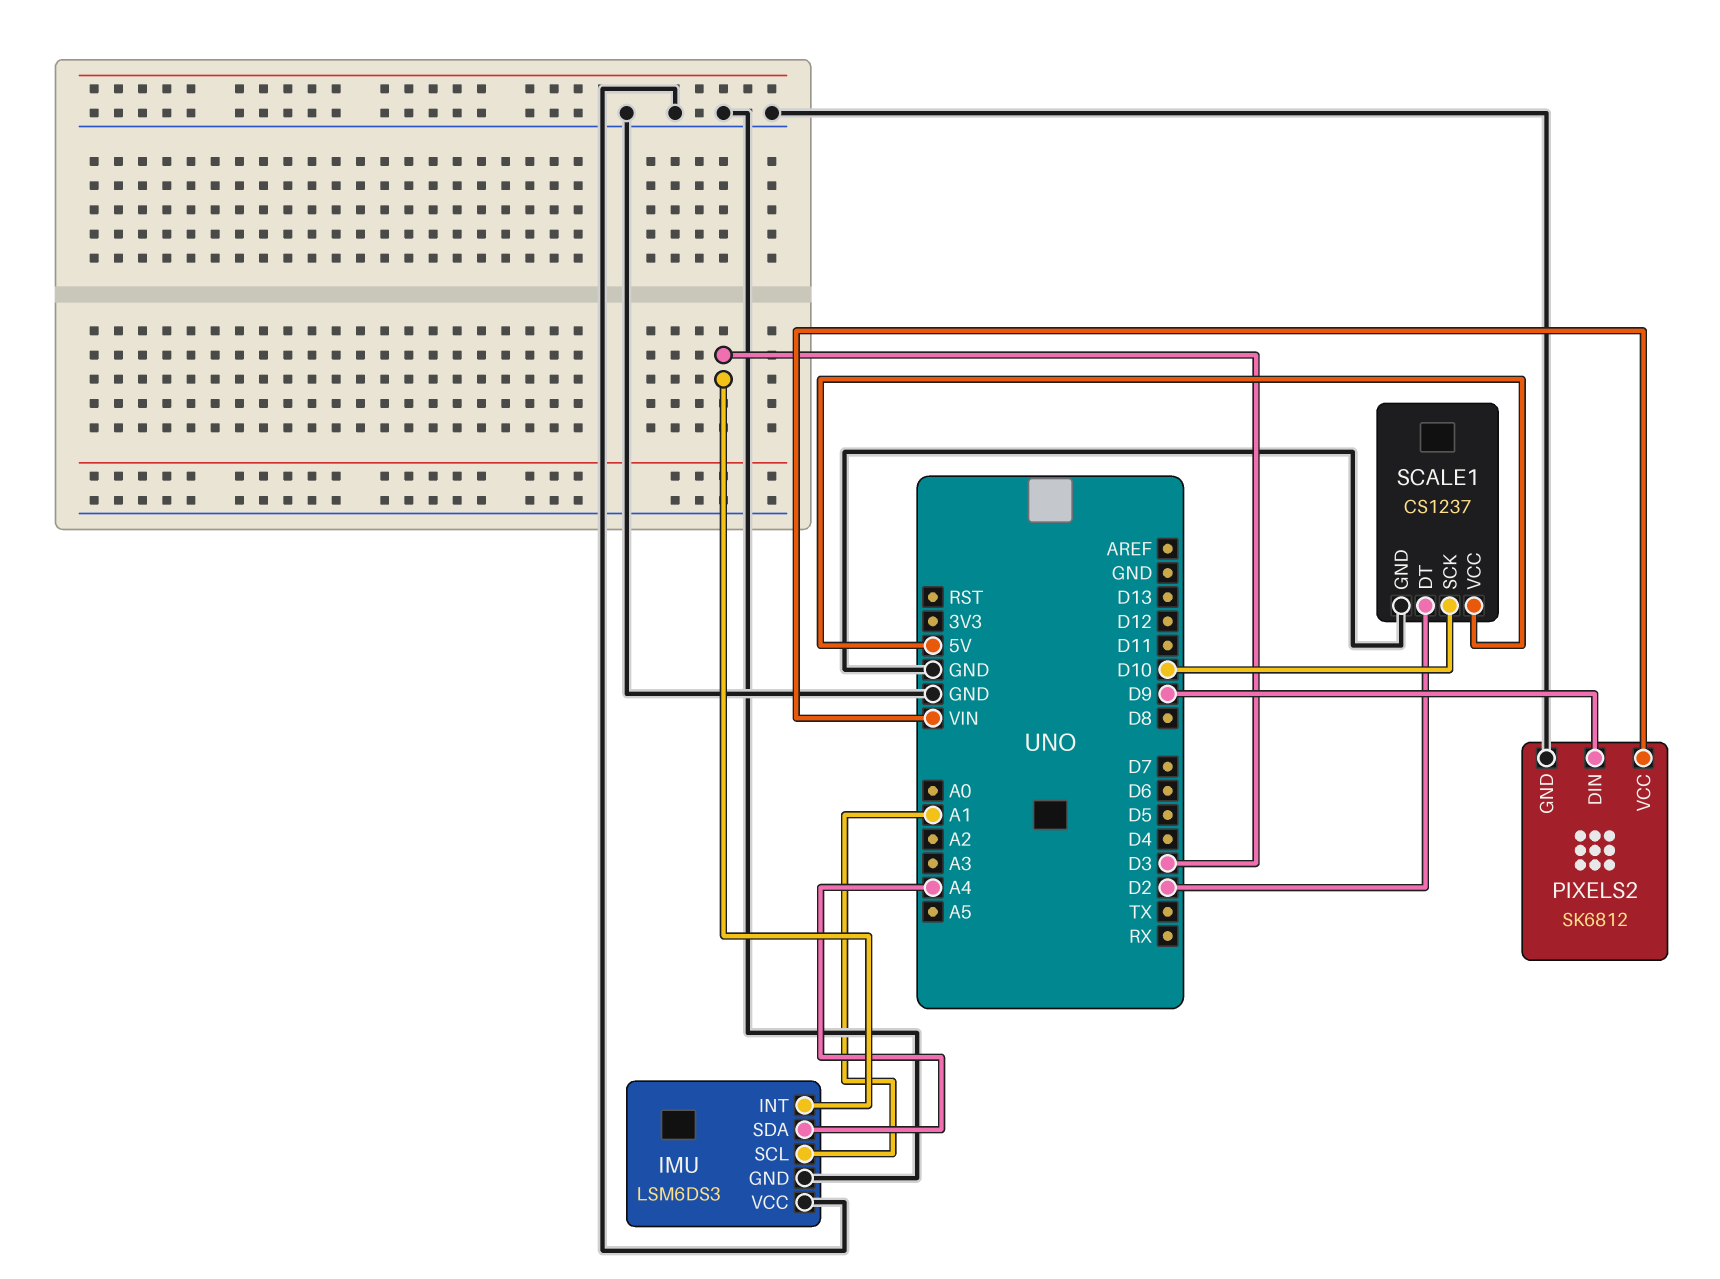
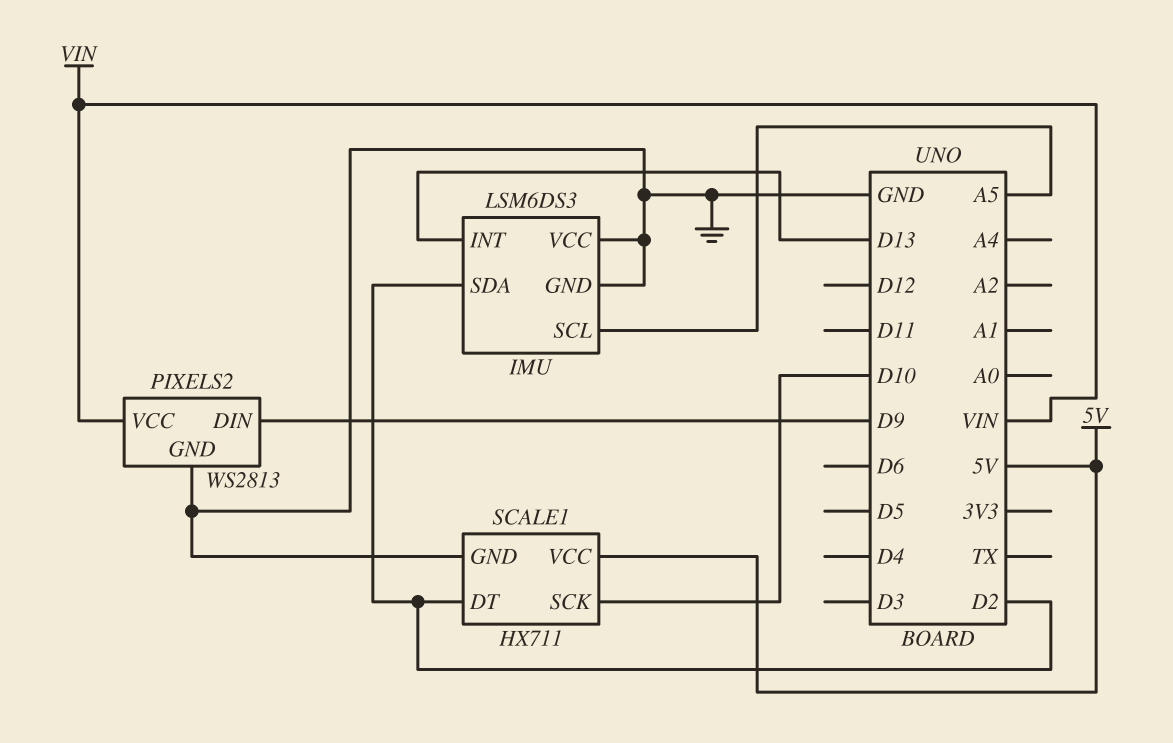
IMU pin INT: D3 -> D13
IMU pin SCL: A1 -> A5
IMU pin SDA: A4 -> D2
PIXELS2: SK6812 -> WS2813
SCALE1: CS1237 -> HX711

